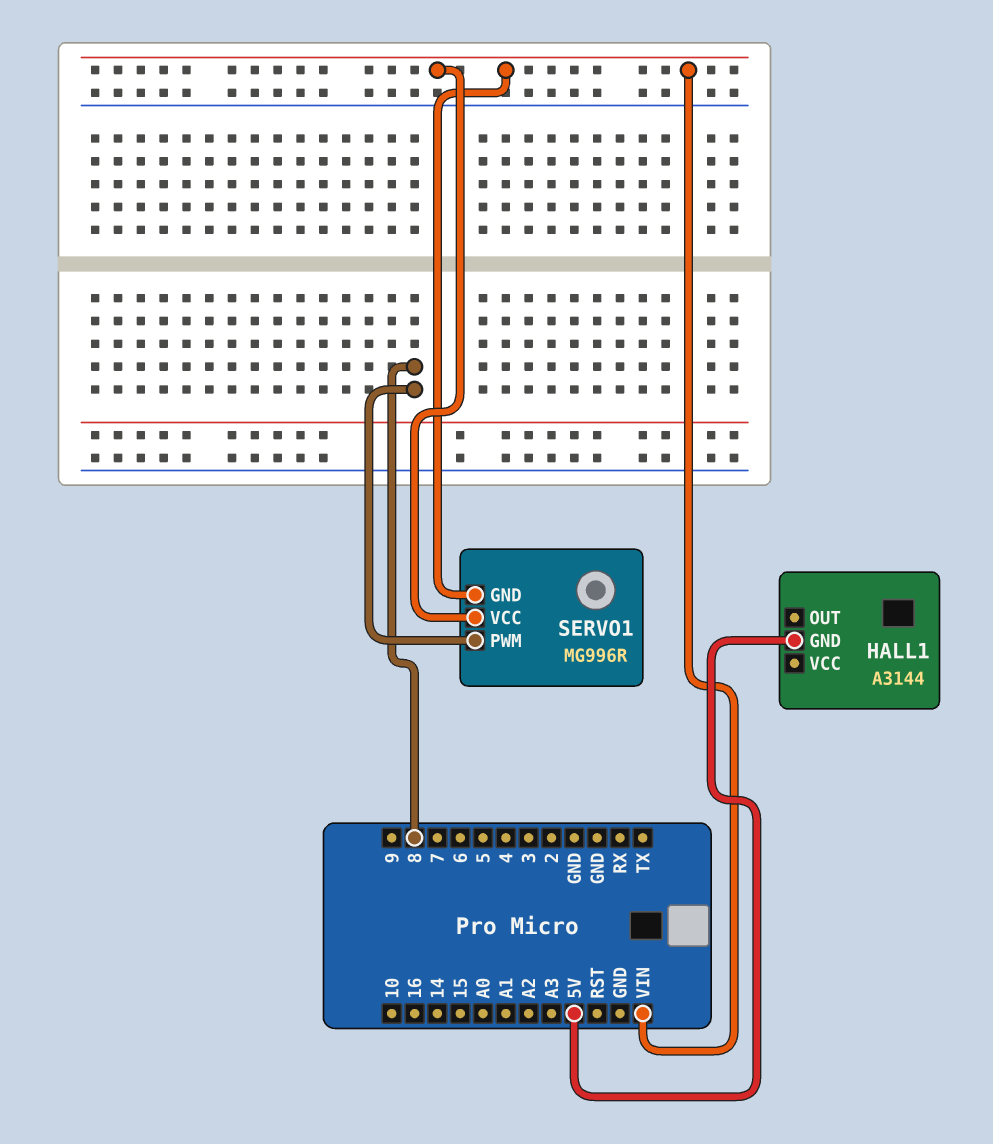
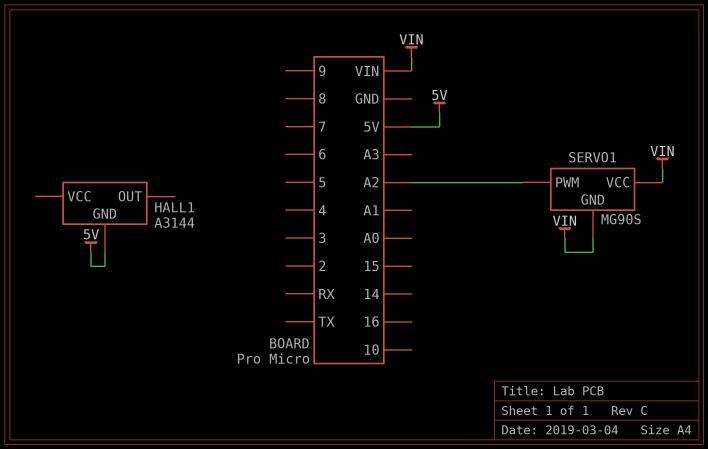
SERVO1: MG996R -> MG90S
SERVO1 pin PWM: 8 -> A2

